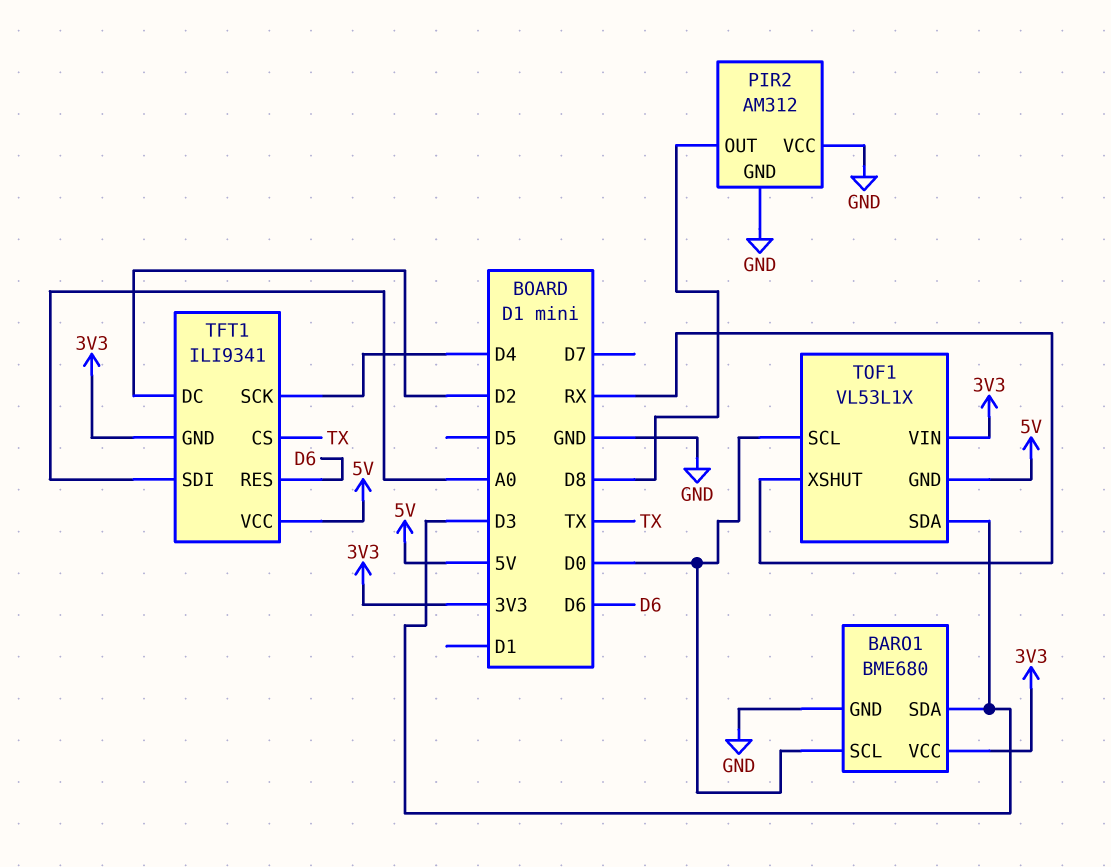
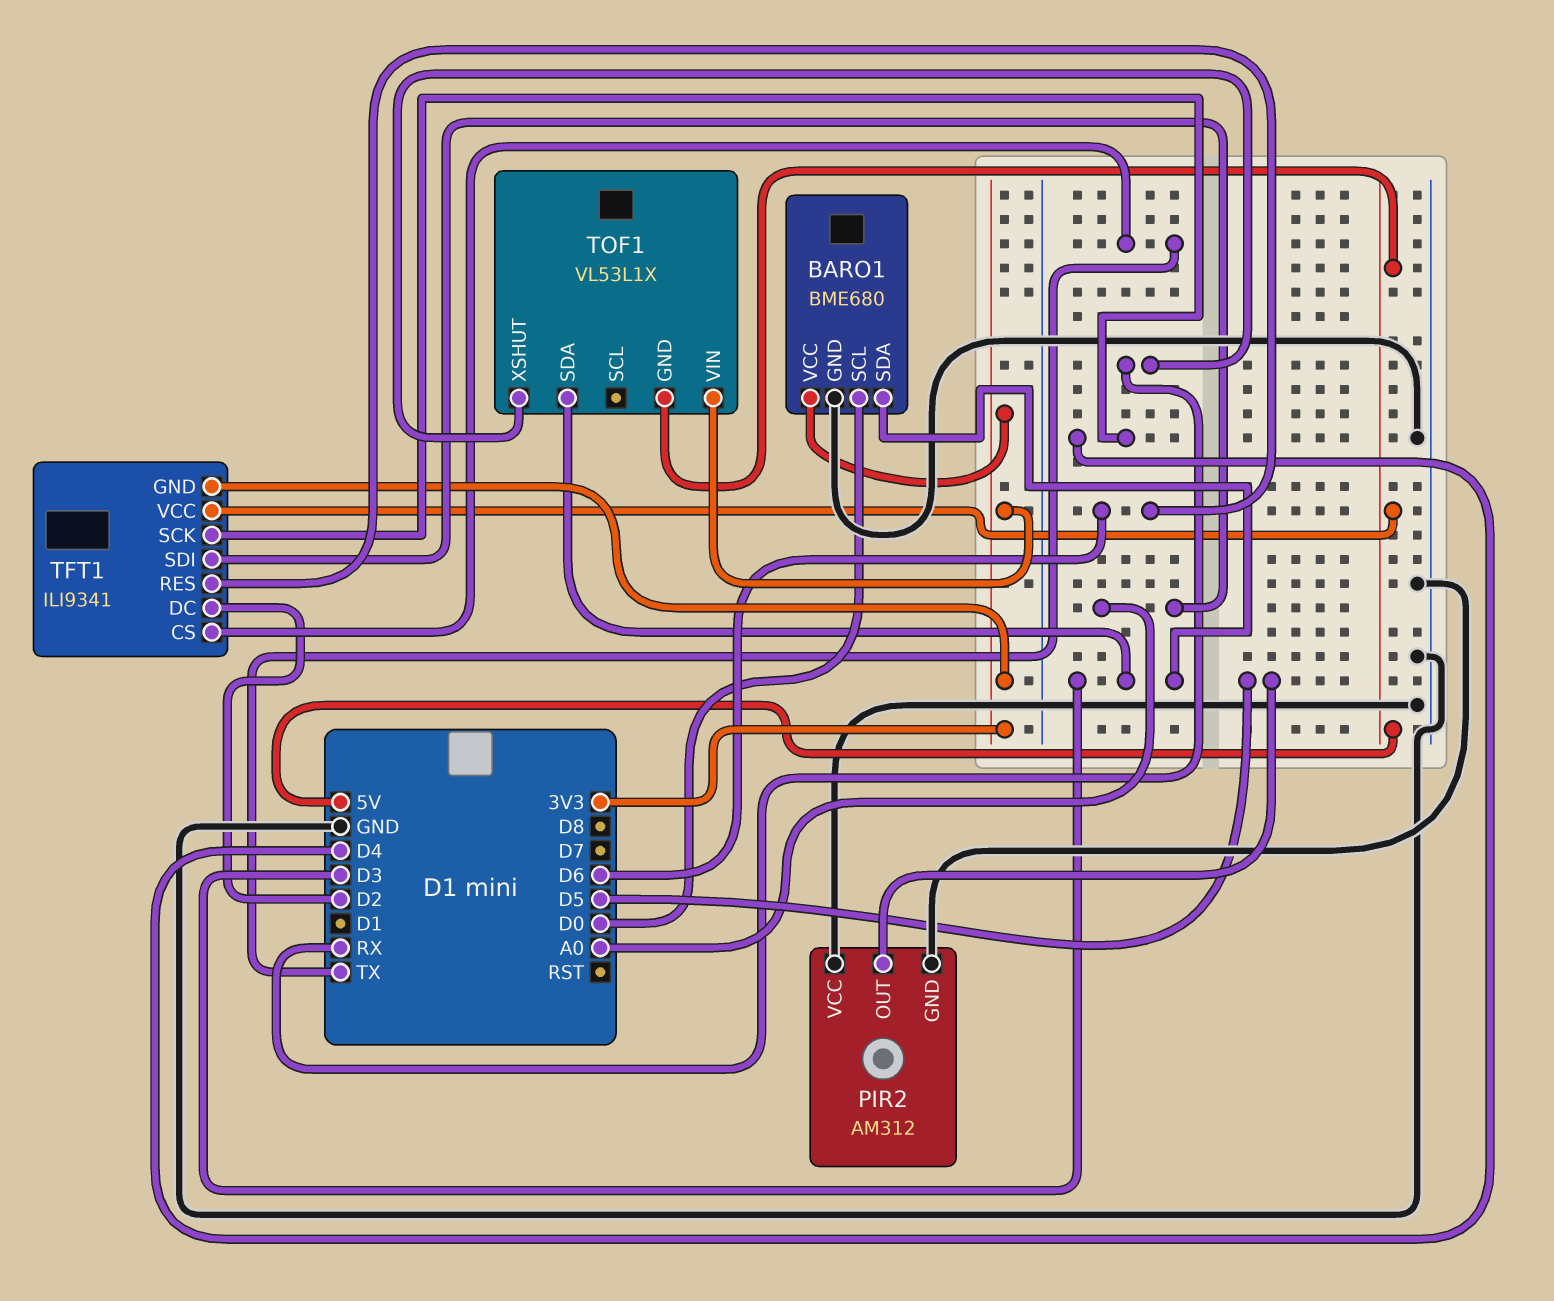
PIR2 pin OUT: D8 -> D5
TOF1 pin SCL: D0 -> none

